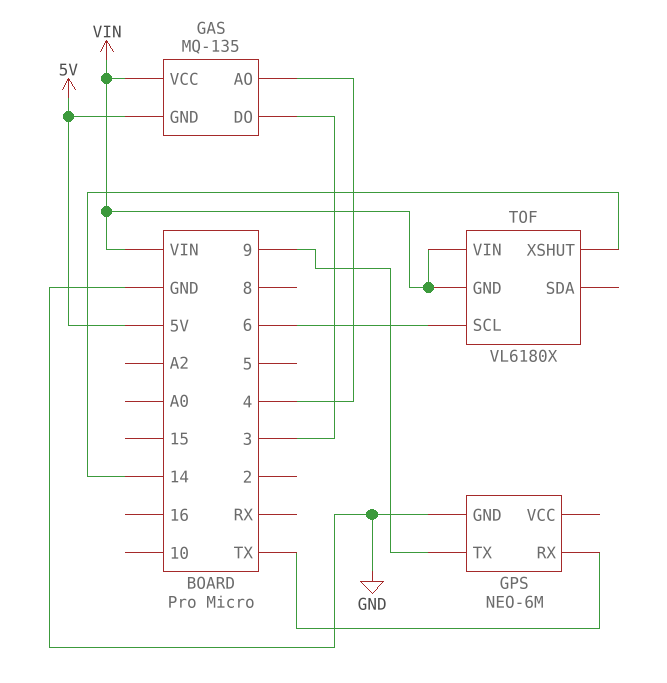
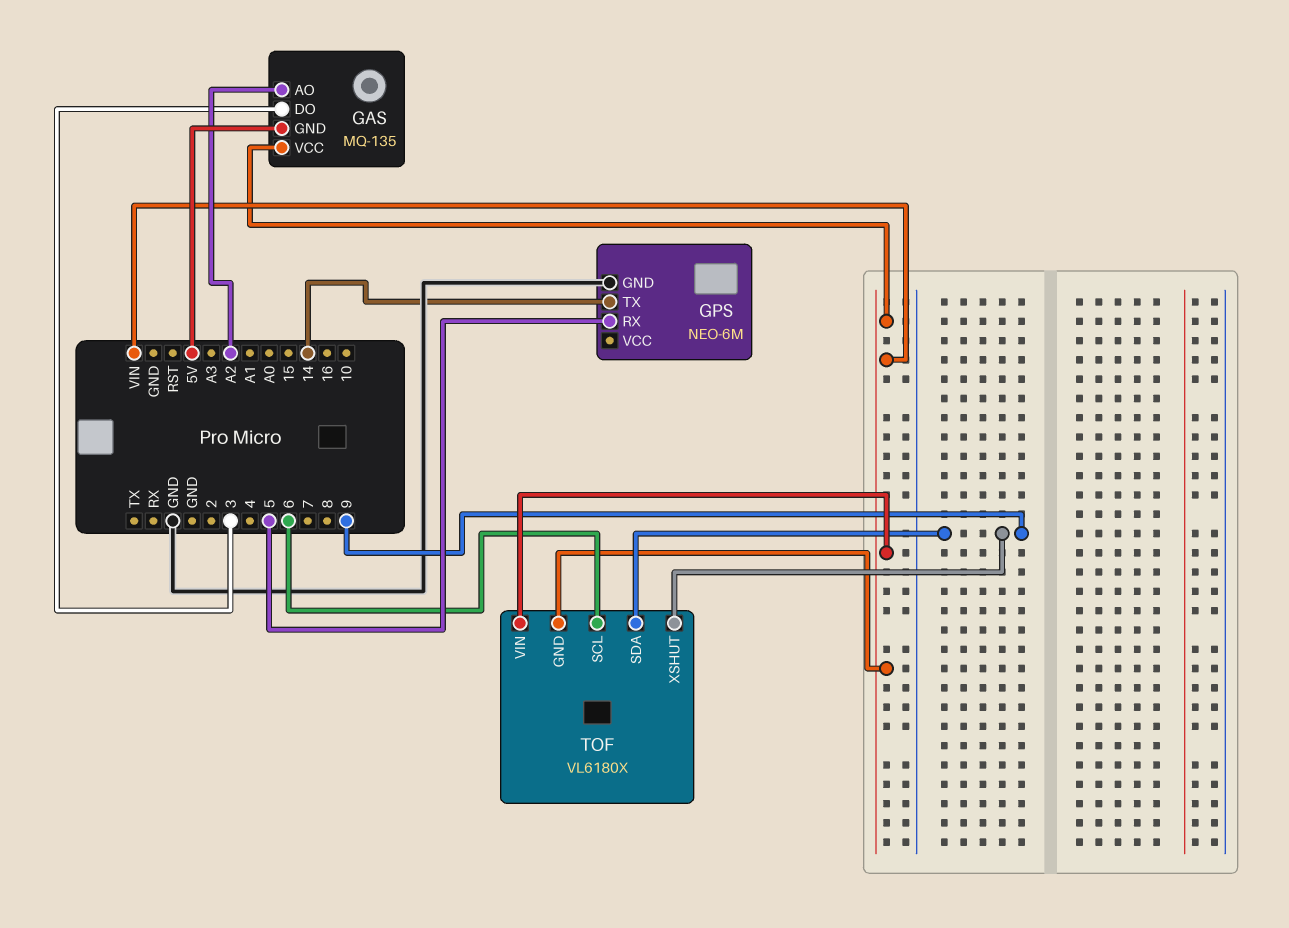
GAS pin AO: 4 -> A2
GPS pin RX: TX -> 5
GPS pin TX: 9 -> 14
TOF pin SDA: none -> 9
TOF pin XSHUT: 14 -> 9

